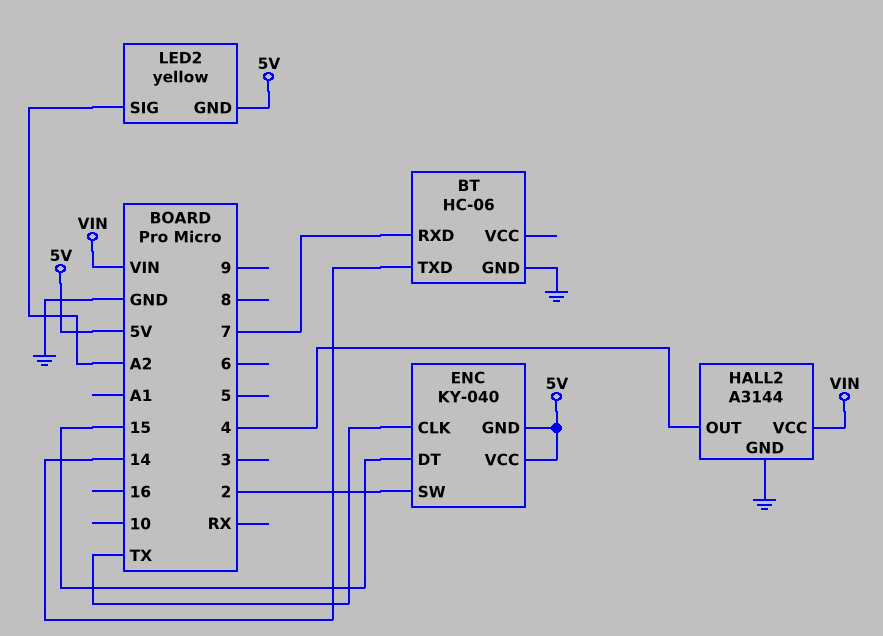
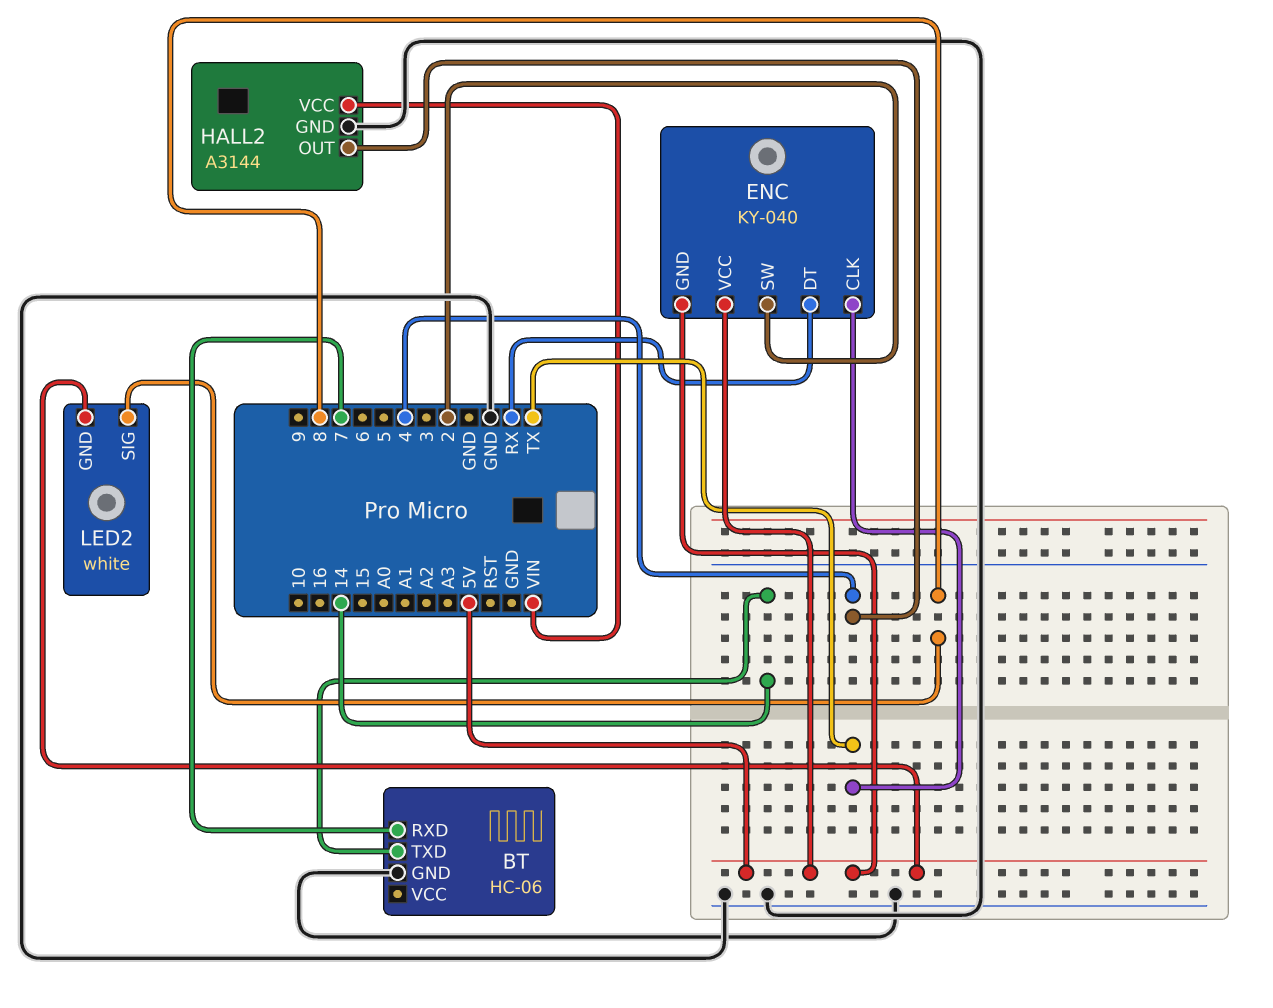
ENC pin DT: 15 -> RX
LED2: yellow -> white
LED2 pin SIG: A2 -> 8

